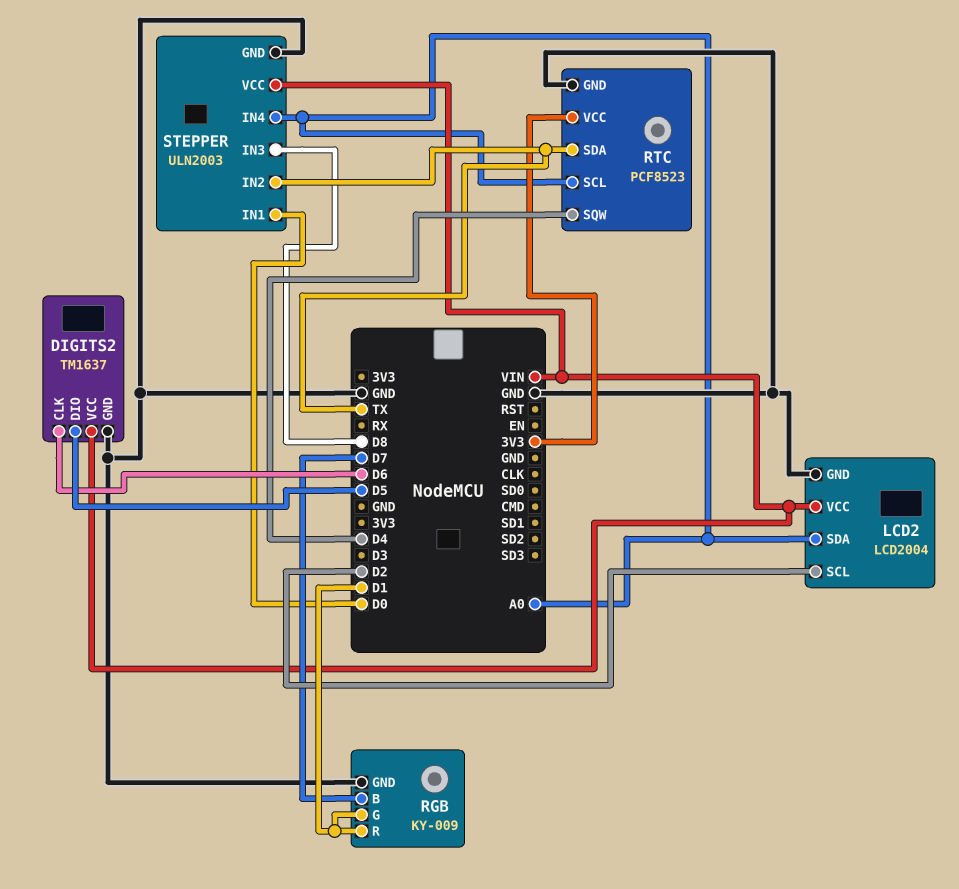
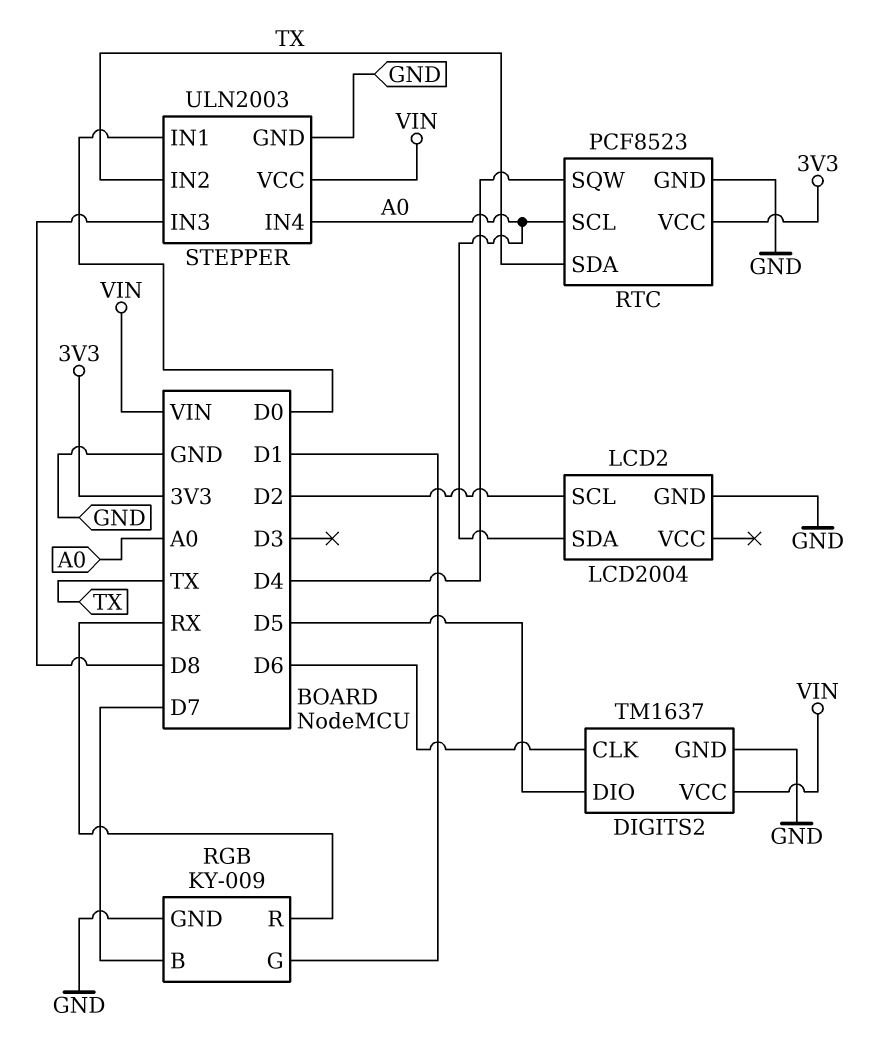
LCD2 pin VCC: VIN -> none
RGB pin R: D1 -> RX

